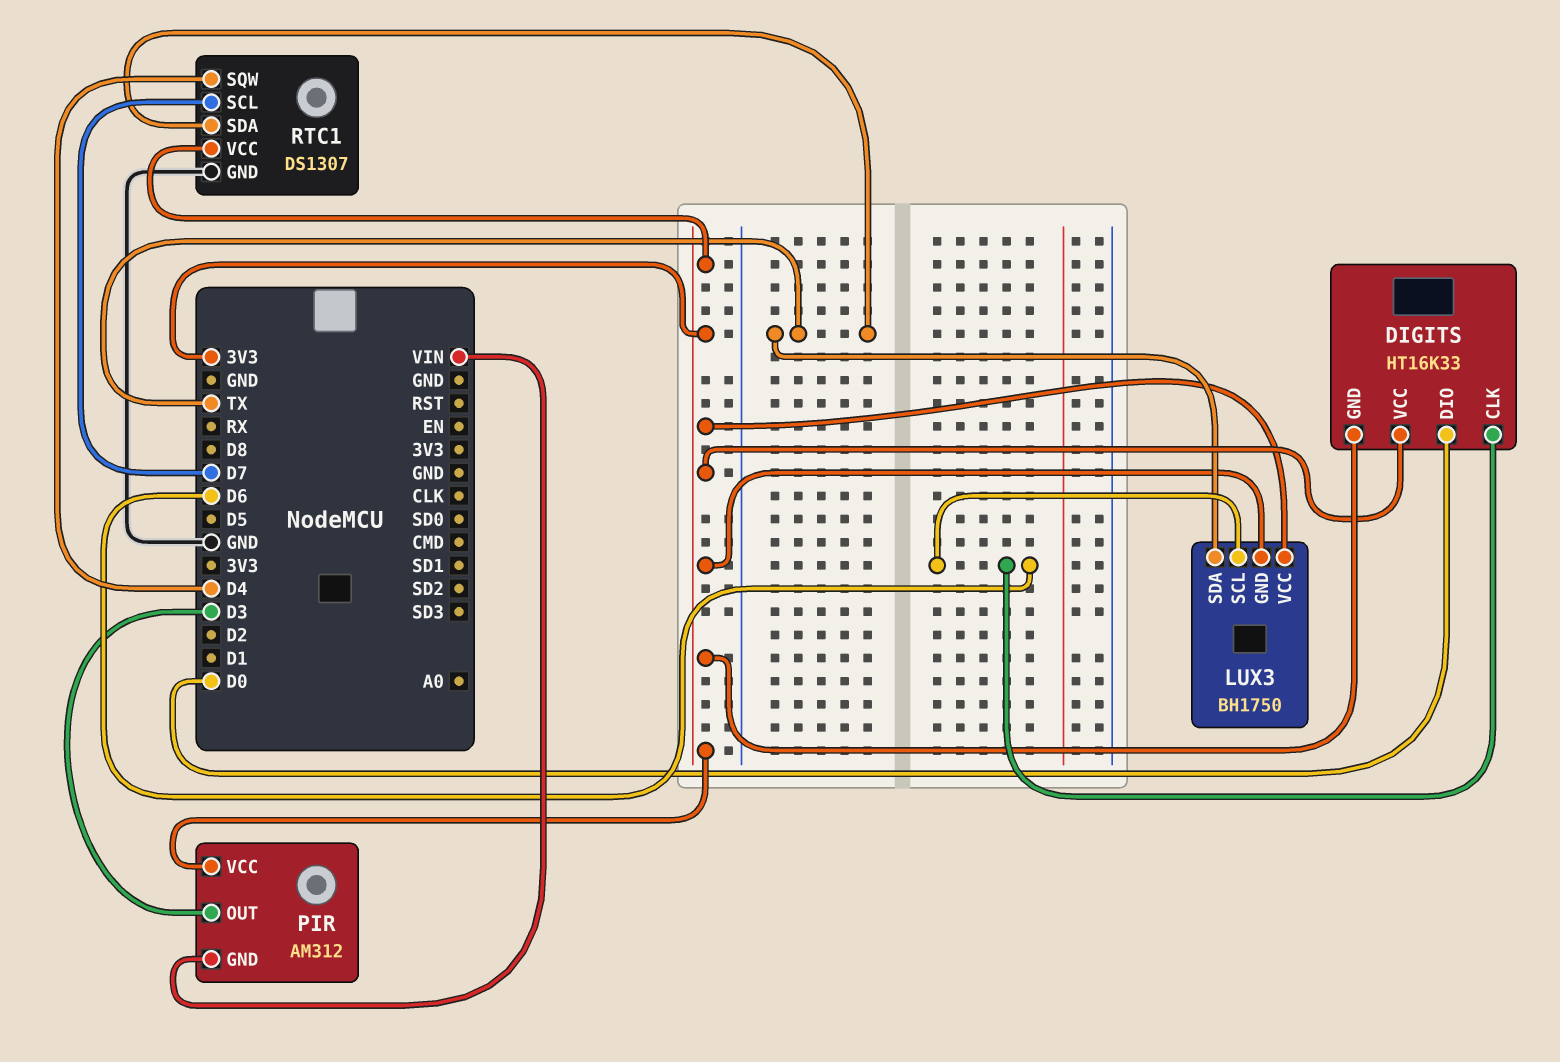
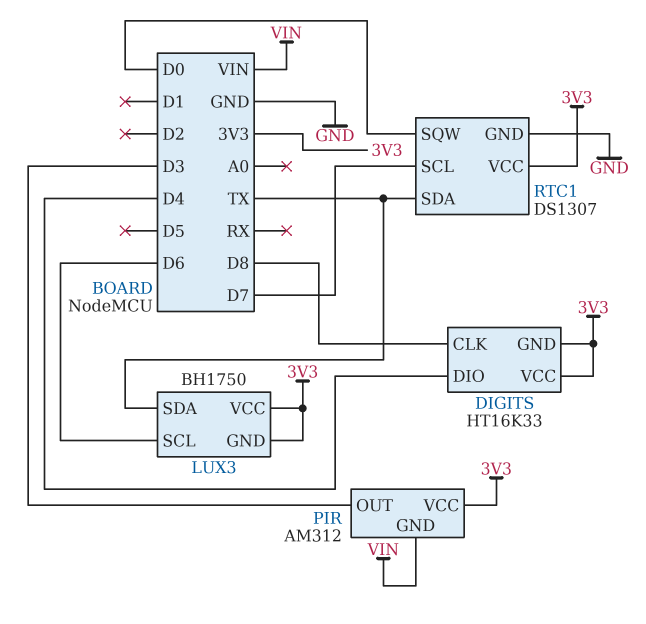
DIGITS pin CLK: D6 -> D8
DIGITS pin DIO: D0 -> D4
RTC1 pin SQW: D4 -> D0

